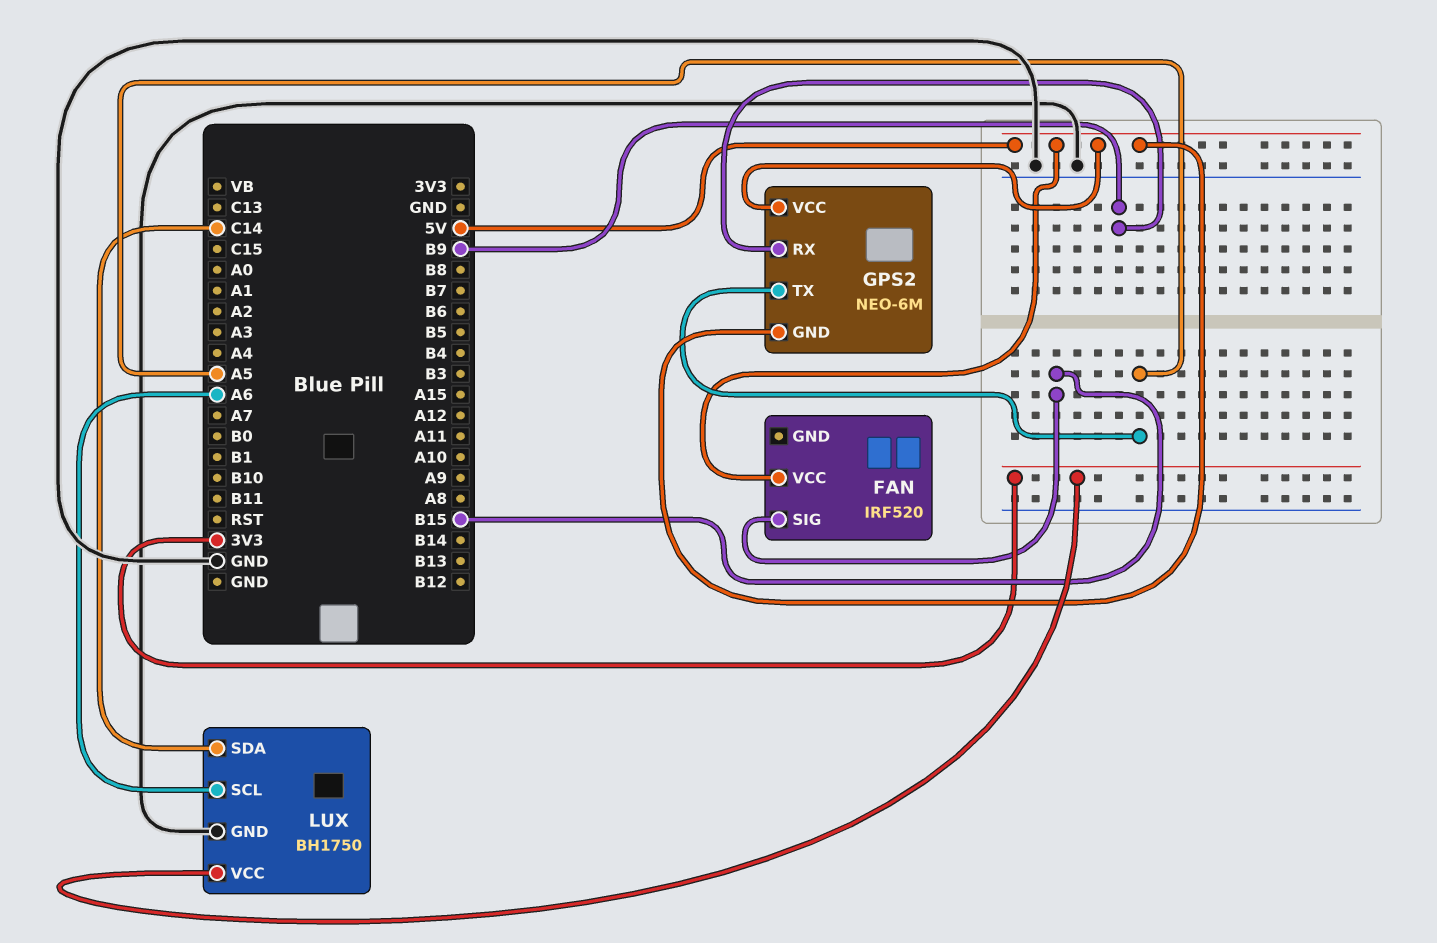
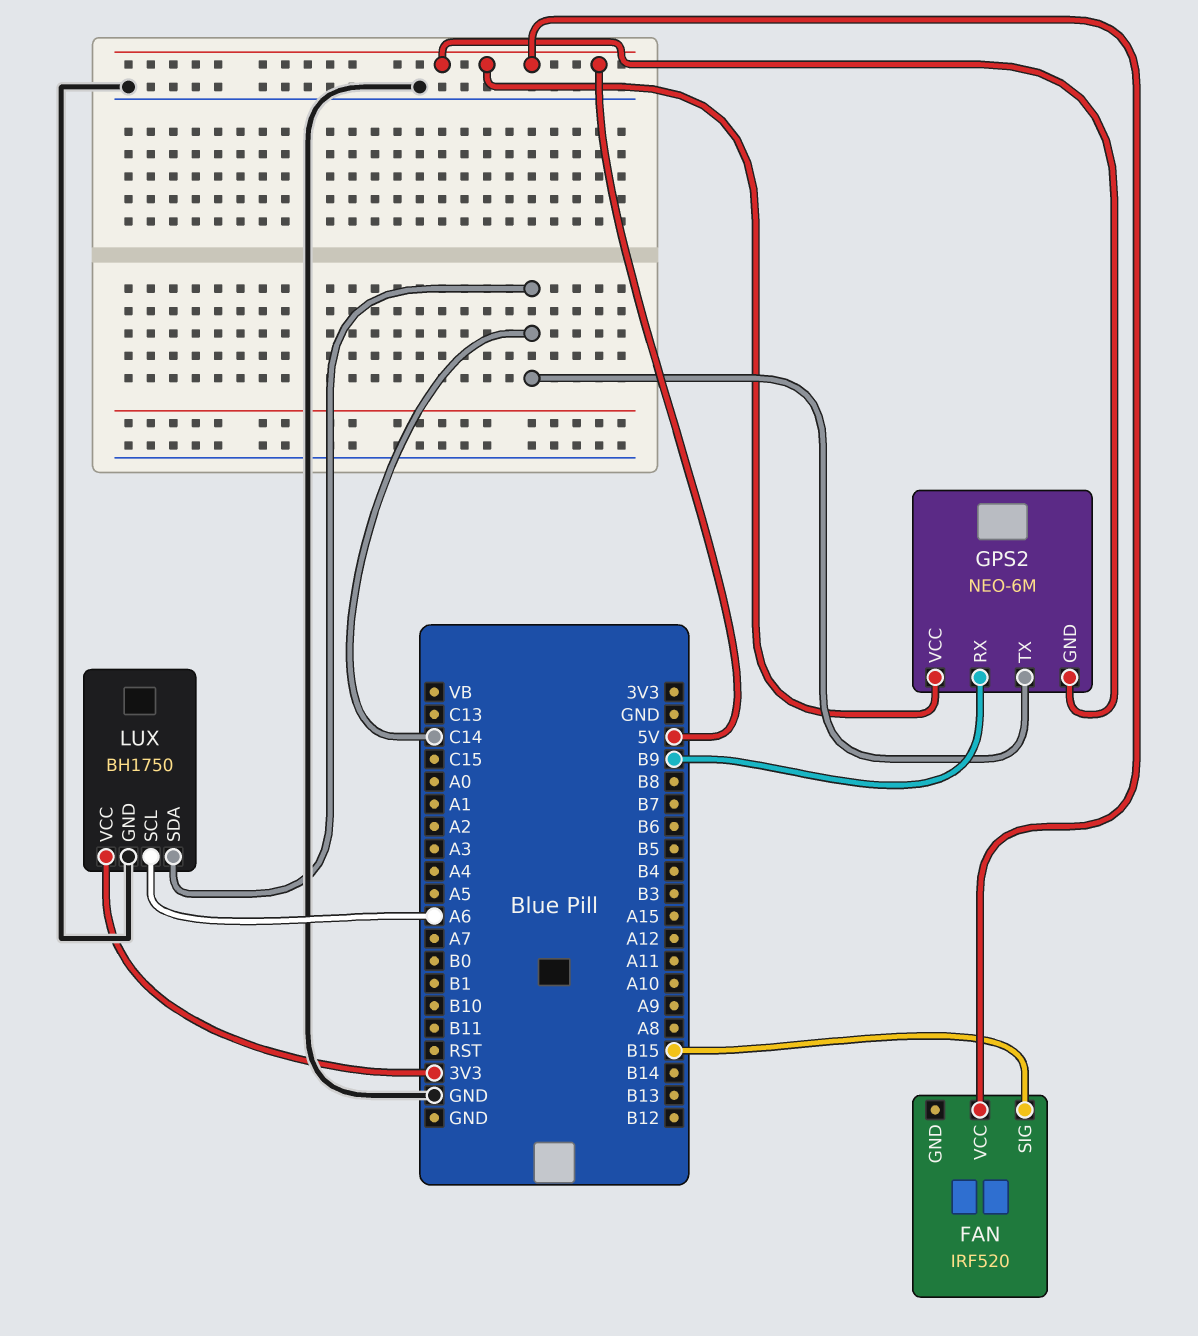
GPS2 pin TX: A5 -> C14

